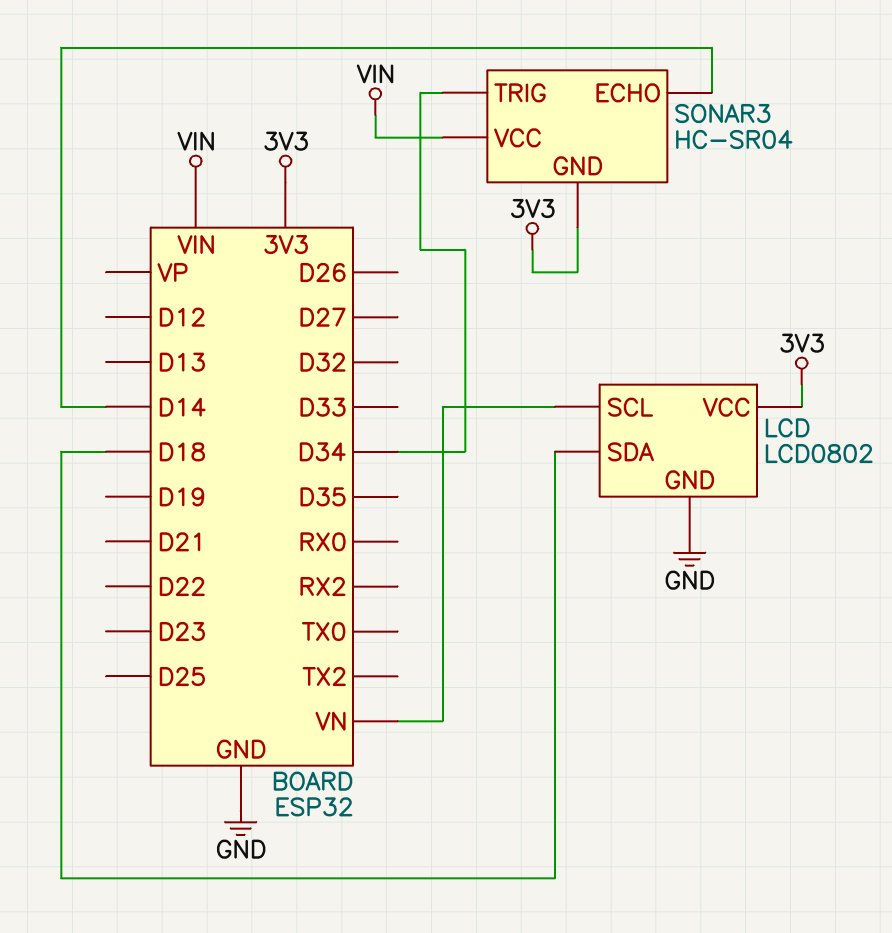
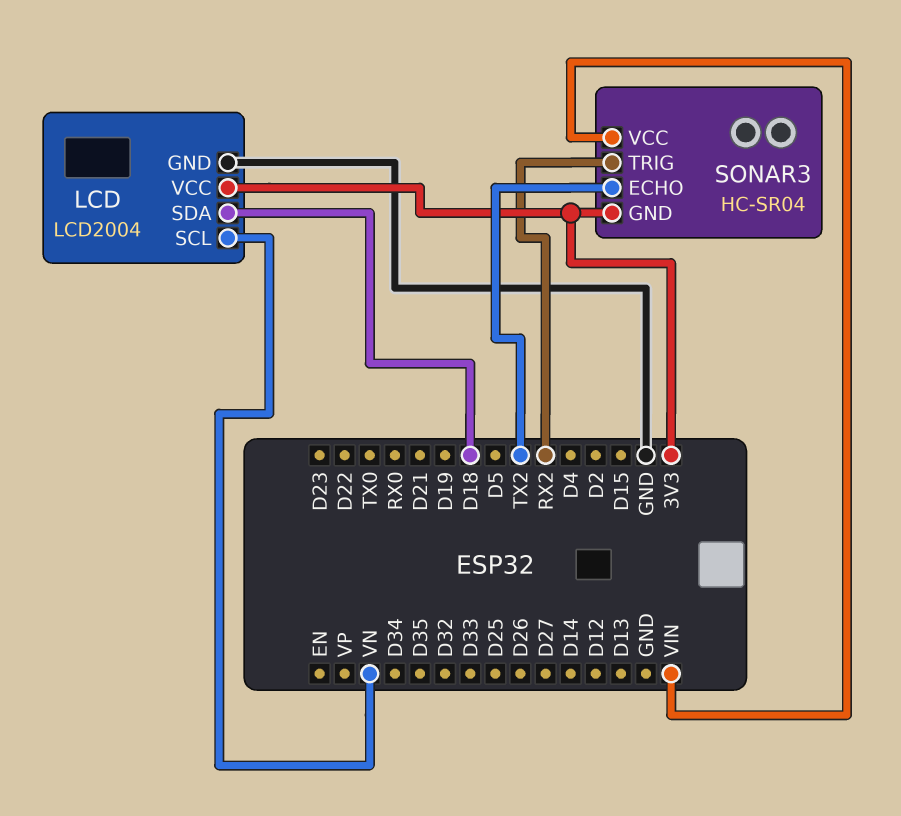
LCD: LCD0802 -> LCD2004
SONAR3 pin ECHO: D14 -> TX2
SONAR3 pin TRIG: D34 -> RX2

